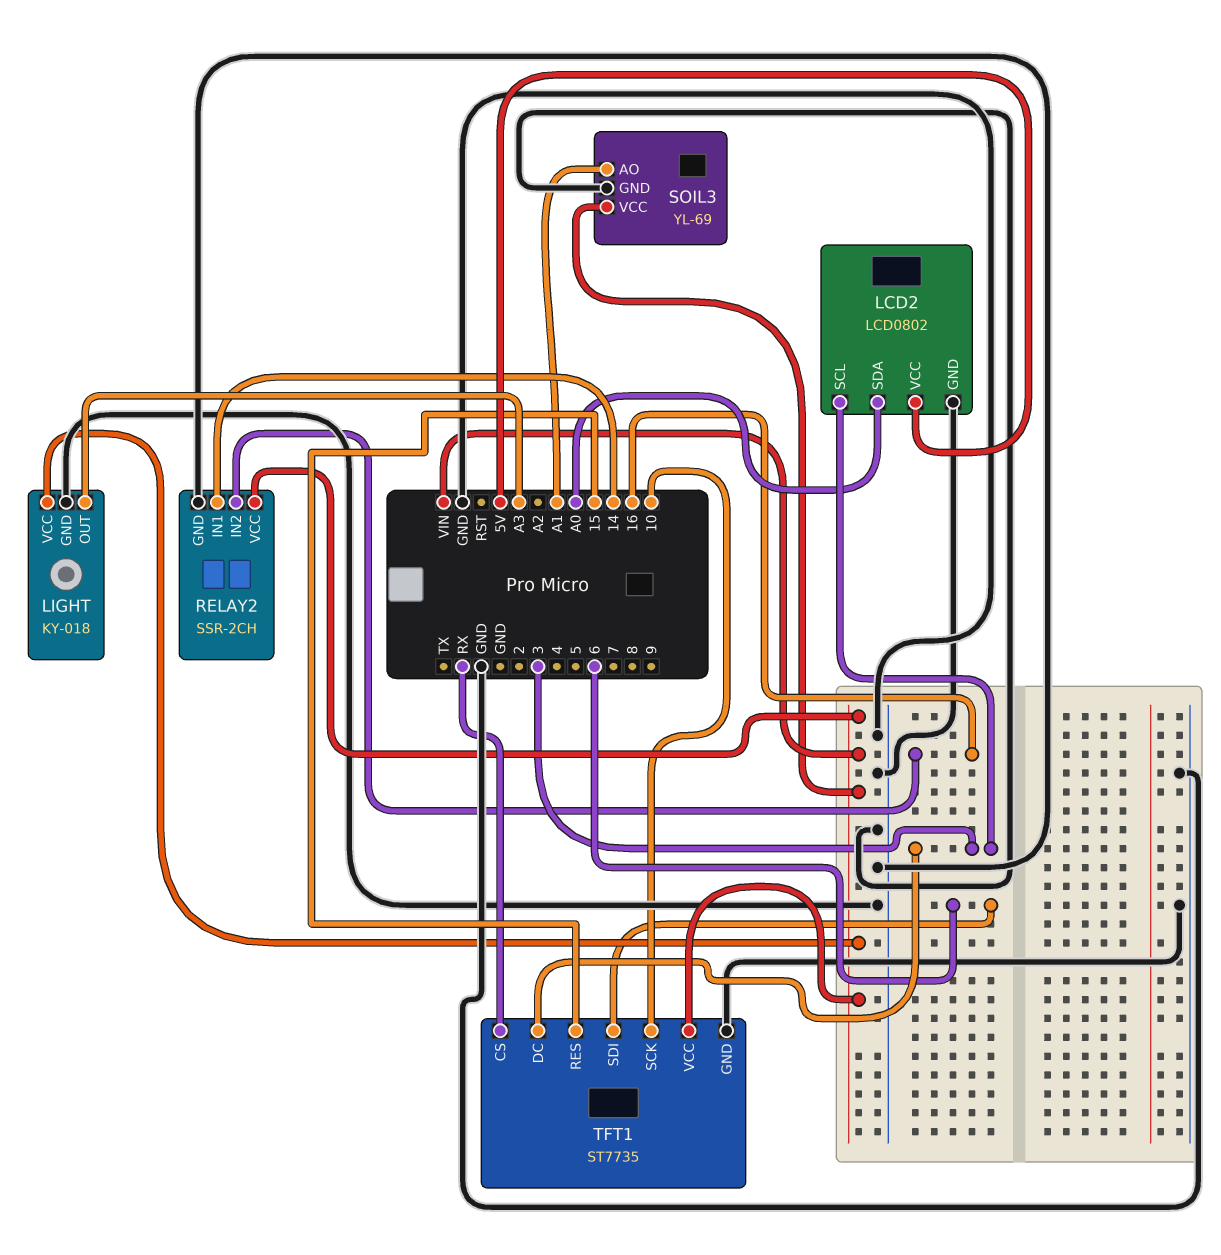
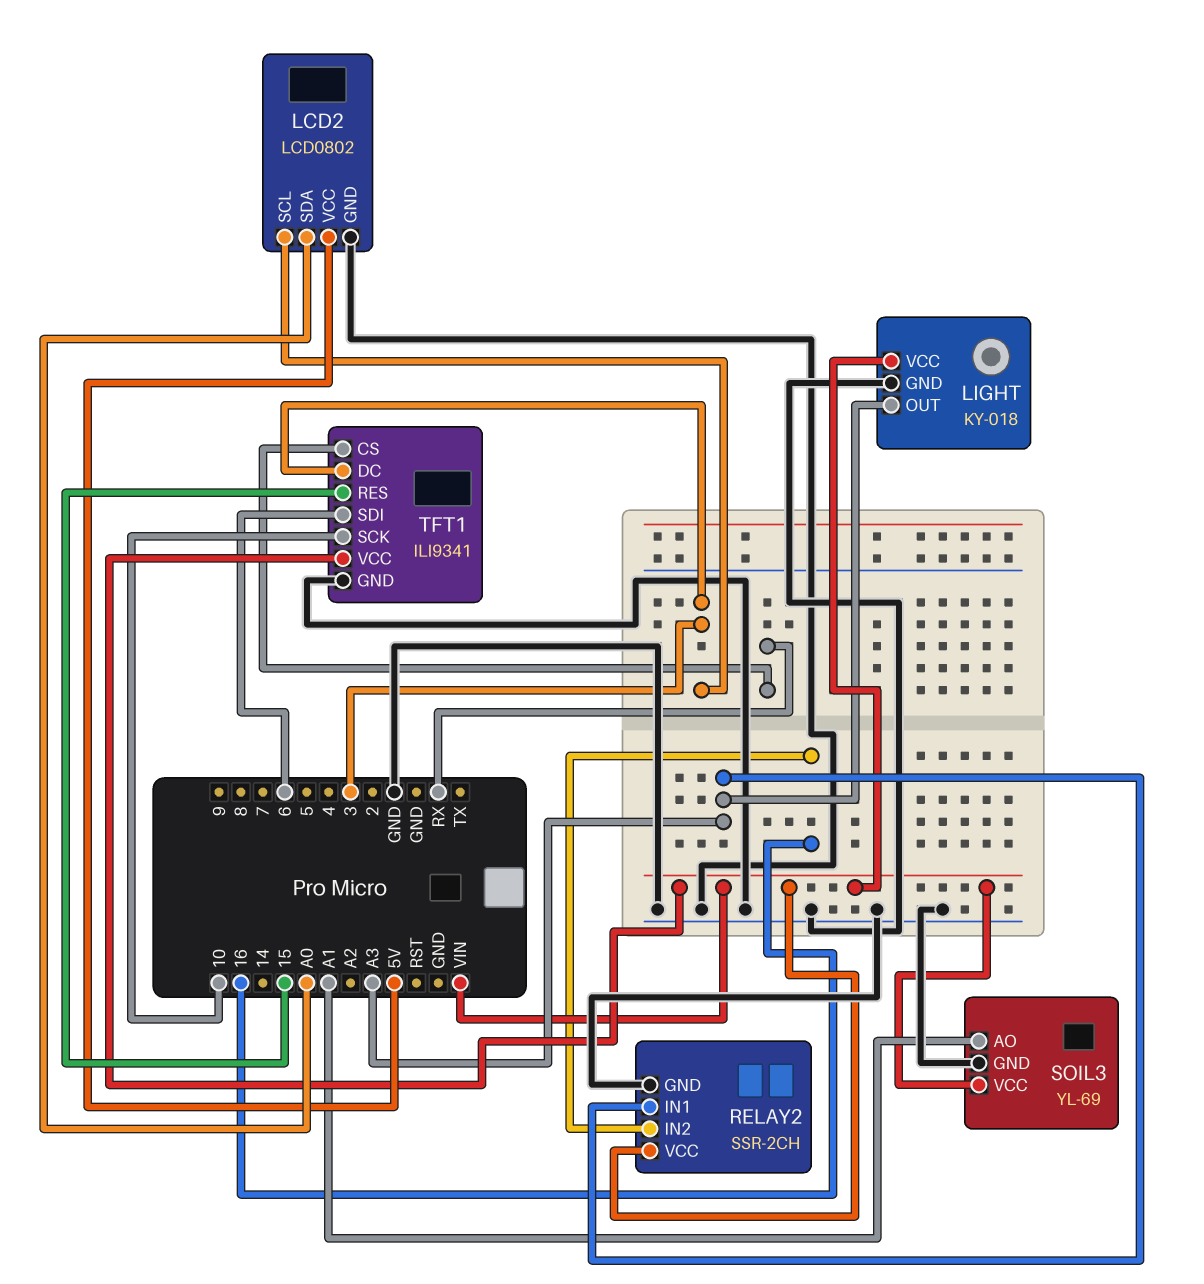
RELAY2 pin IN1: 14 -> A3
TFT1: ST7735 -> ILI9341

